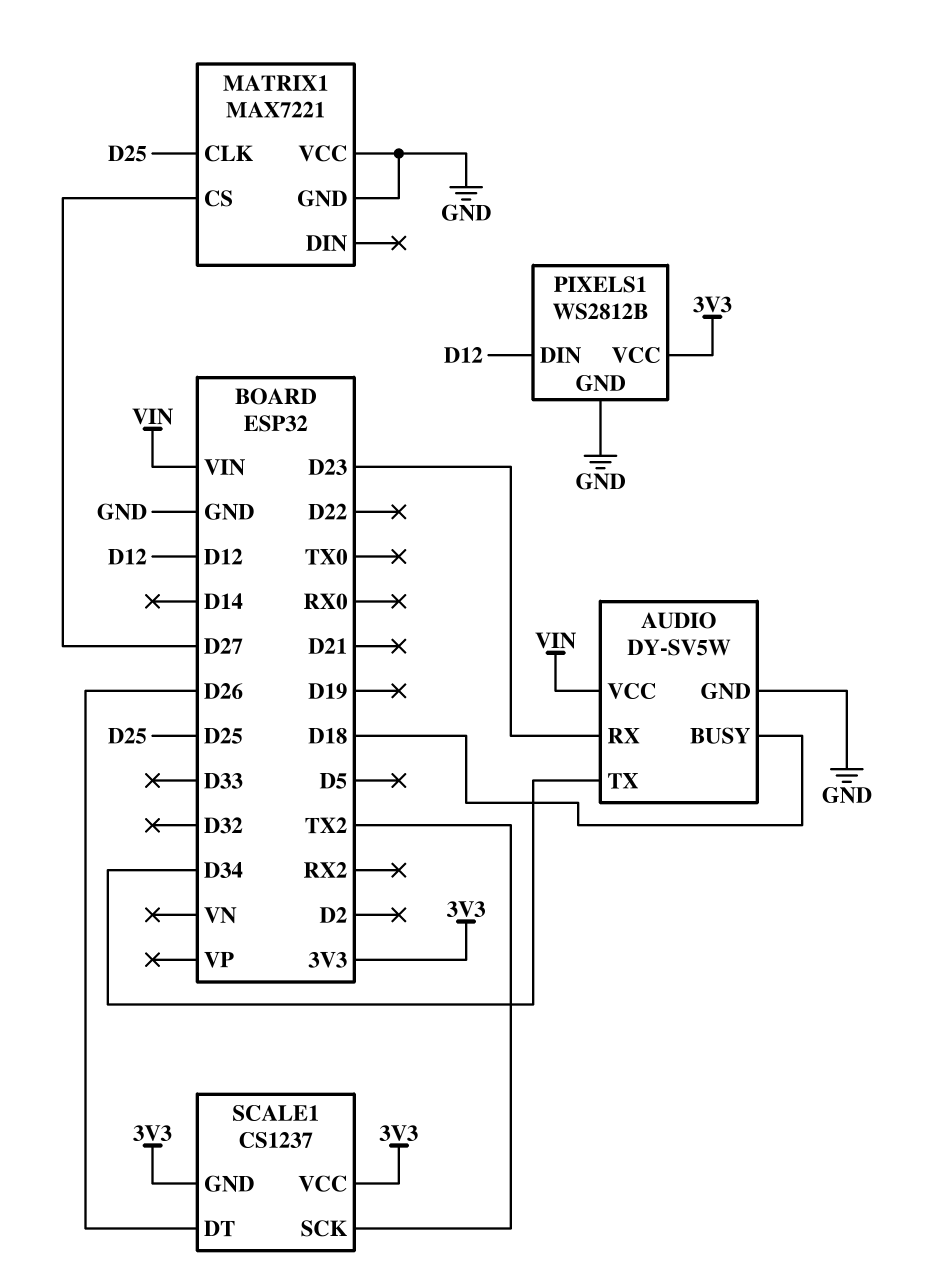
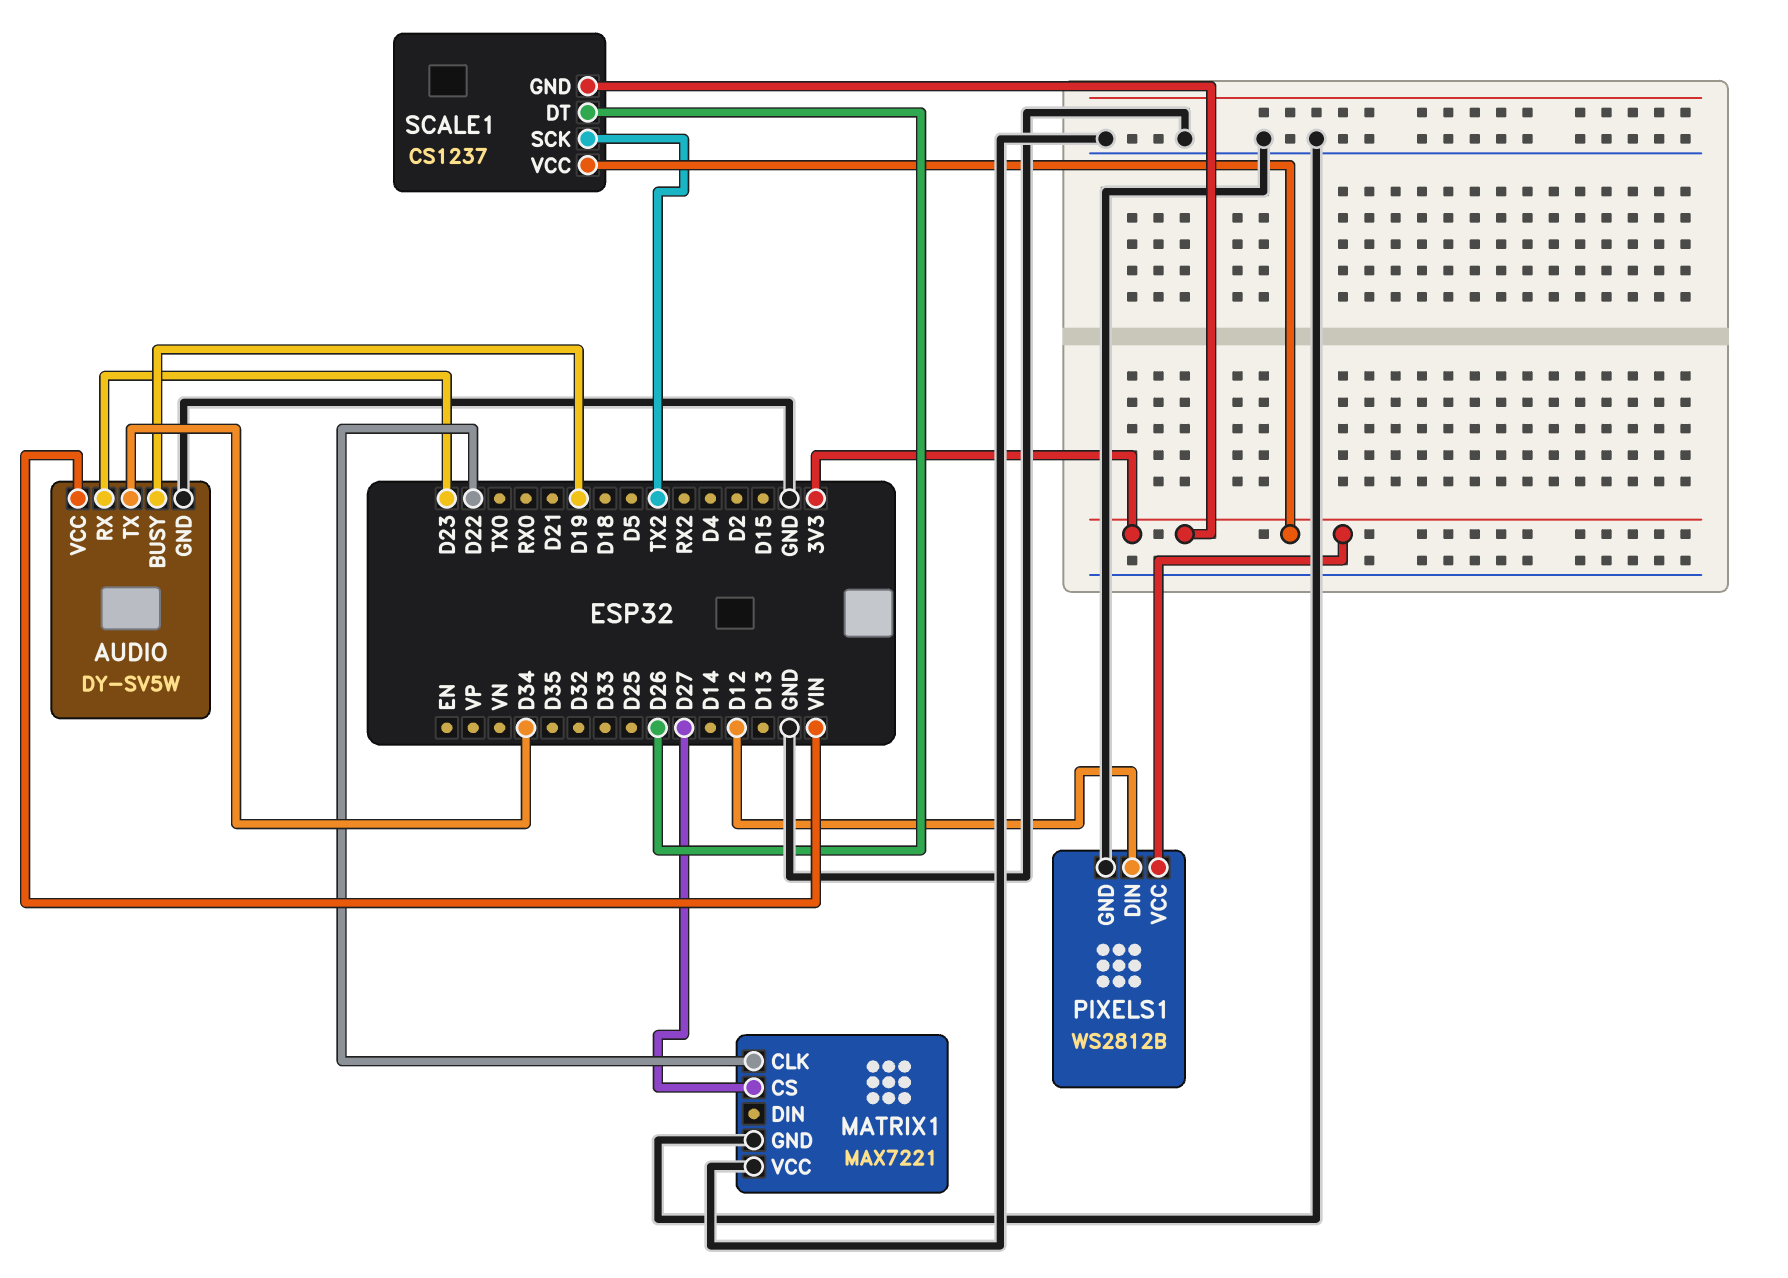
AUDIO pin BUSY: D18 -> D19
MATRIX1 pin CLK: D25 -> D22

